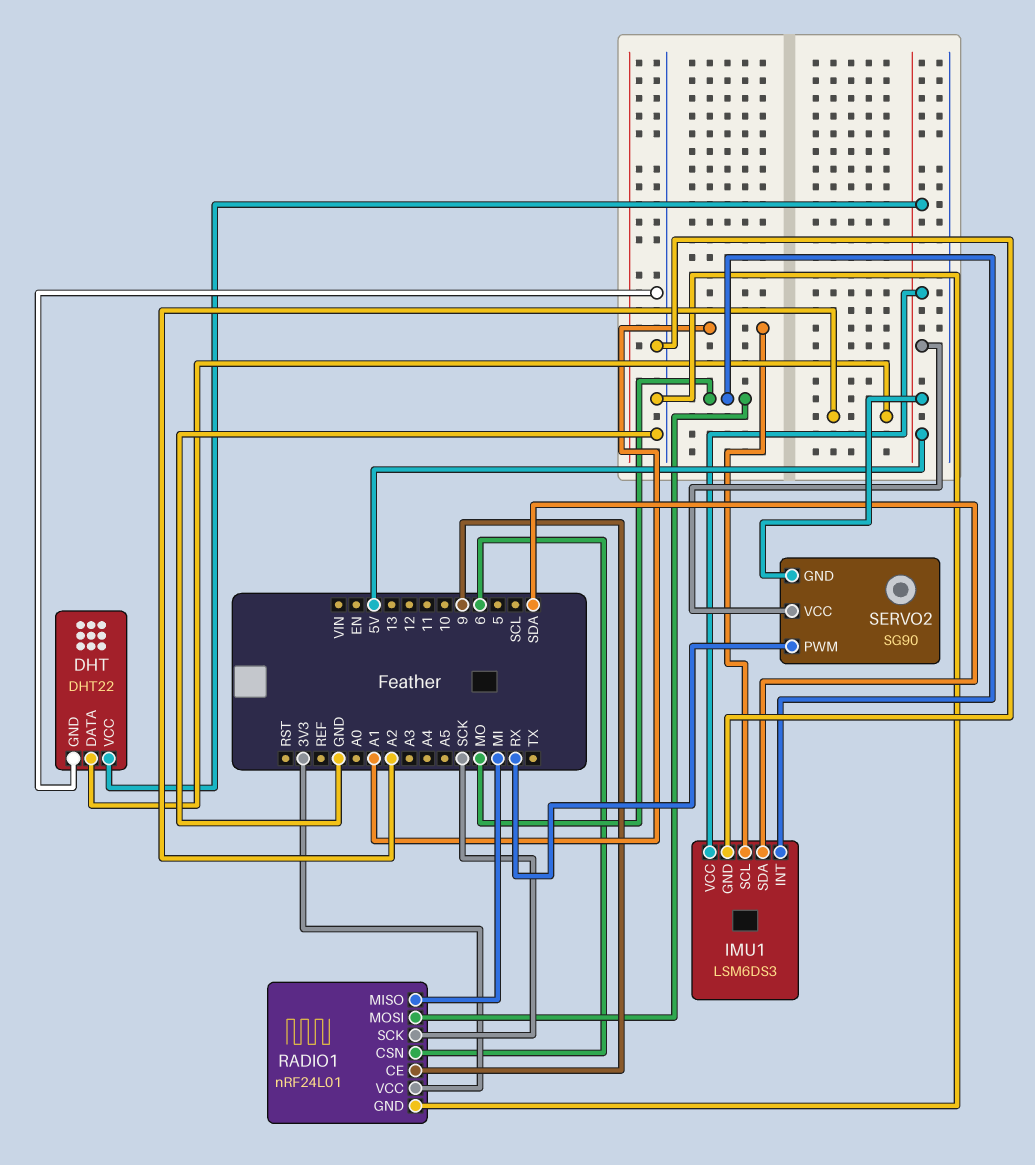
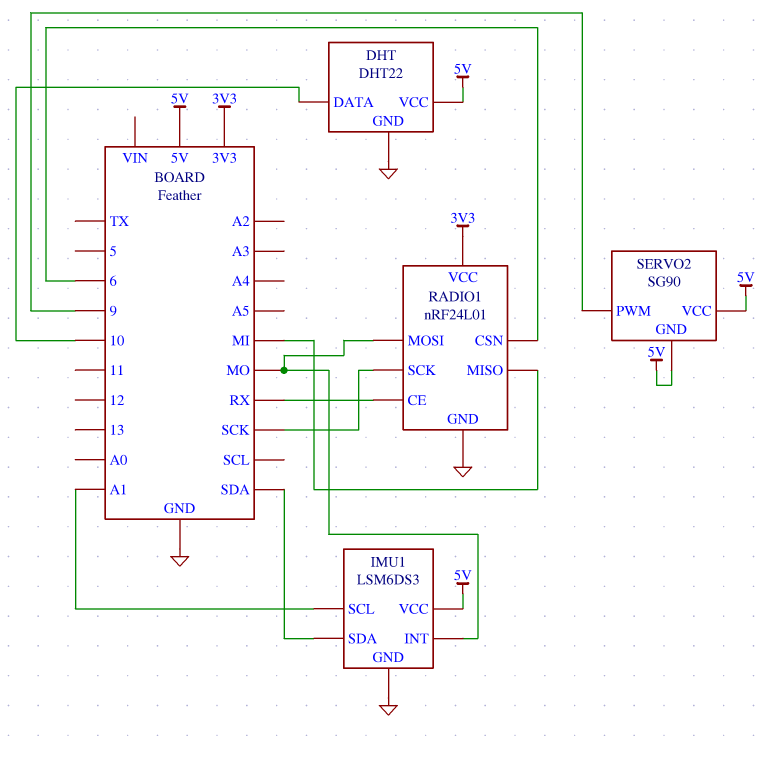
DHT pin DATA: A2 -> 10
RADIO1 pin CE: 9 -> RX
SERVO2 pin PWM: RX -> 9

